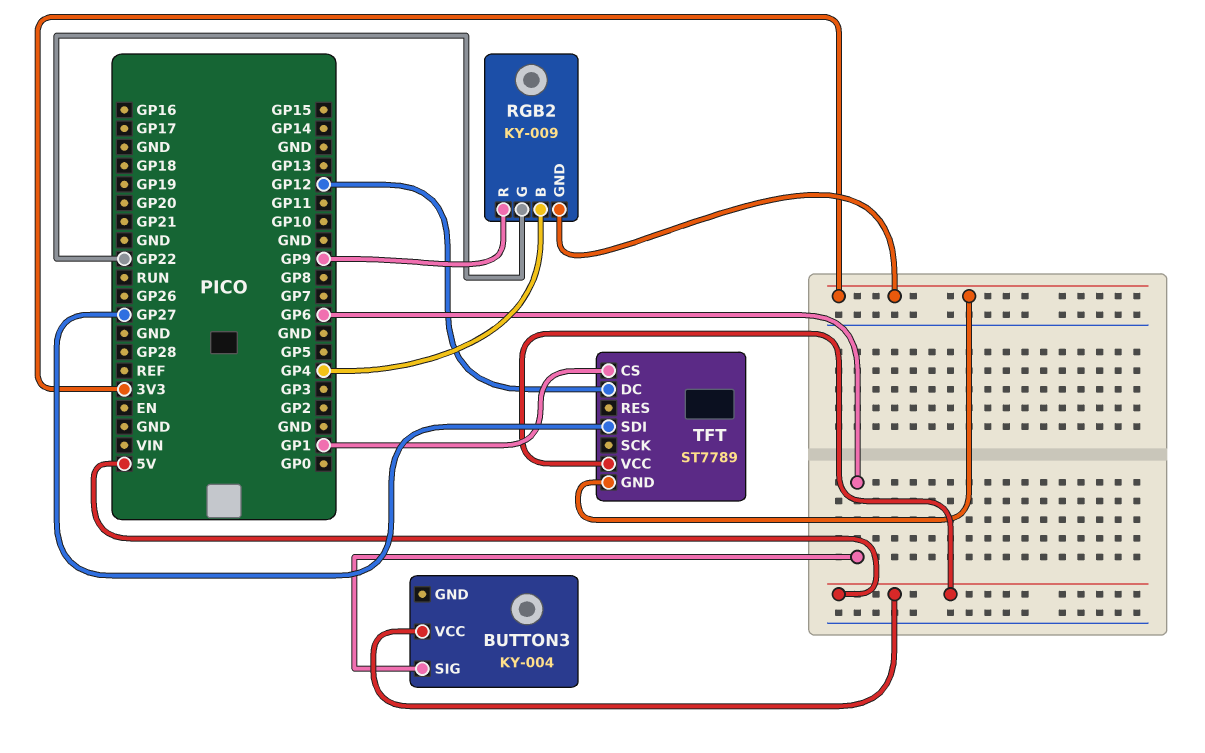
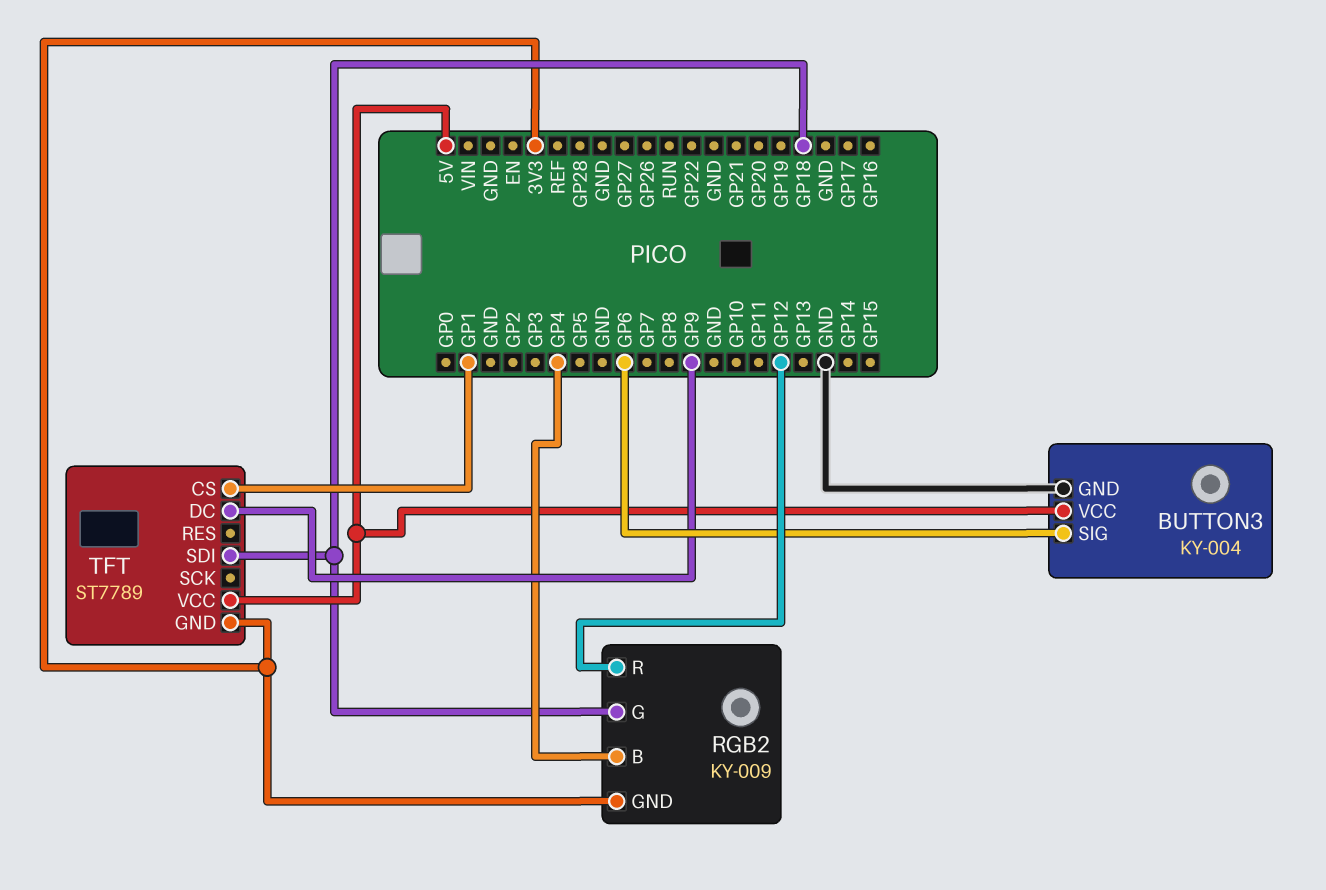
BUTTON3 pin GND: none -> GND
RGB2 pin G: GP22 -> GP18
RGB2 pin R: GP9 -> GP12
TFT pin DC: GP12 -> GP9
TFT pin SDI: GP27 -> GP18

